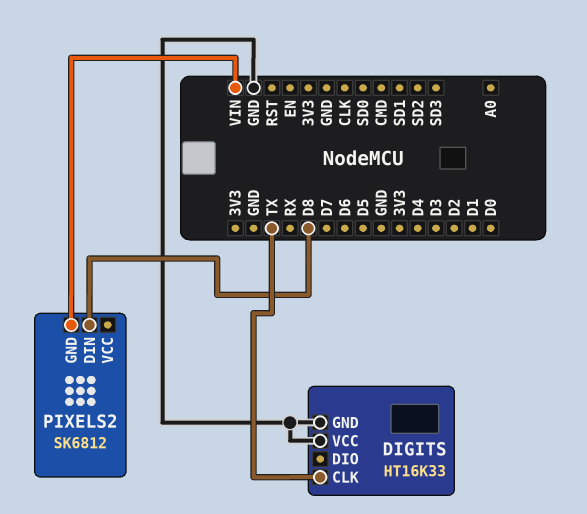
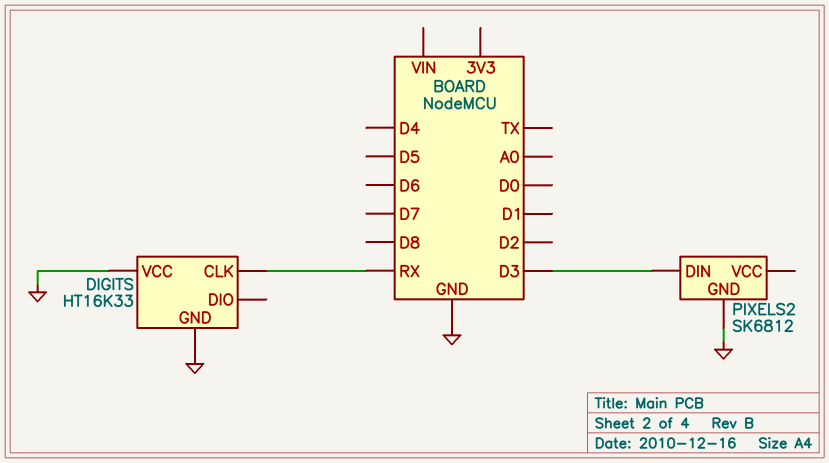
DIGITS pin CLK: TX -> RX
PIXELS2 pin DIN: D8 -> D3
PIXELS2 pin GND: VIN -> GND

